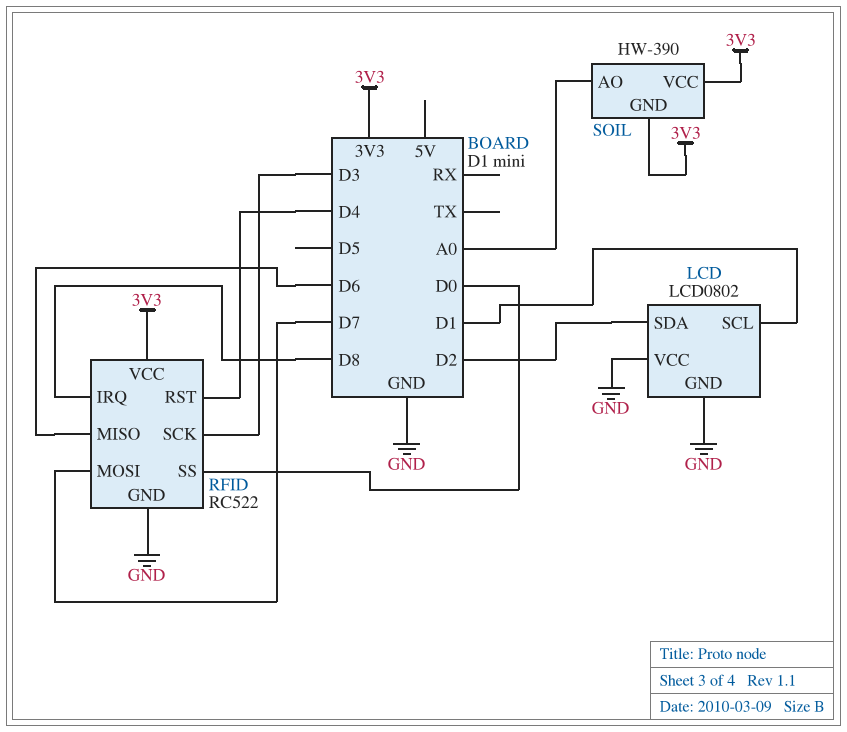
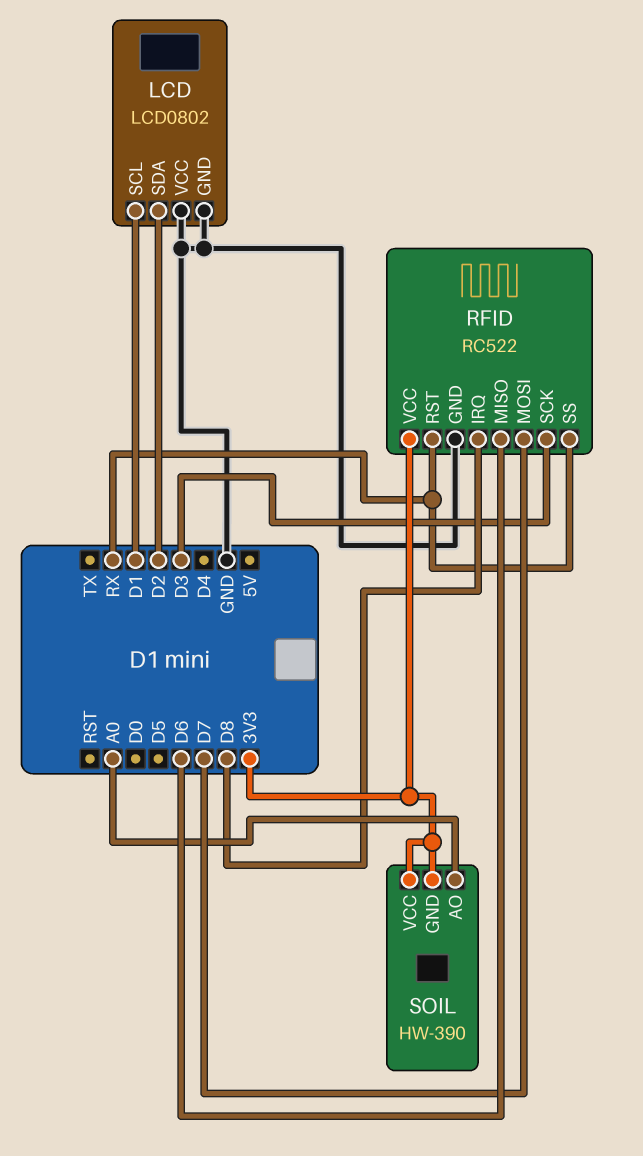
RFID pin RST: D4 -> RX
RFID pin SS: D0 -> RX

